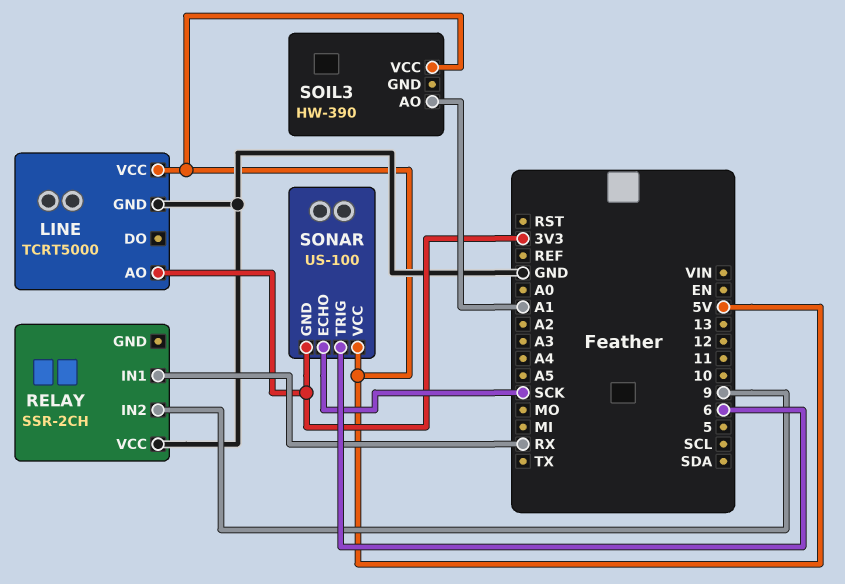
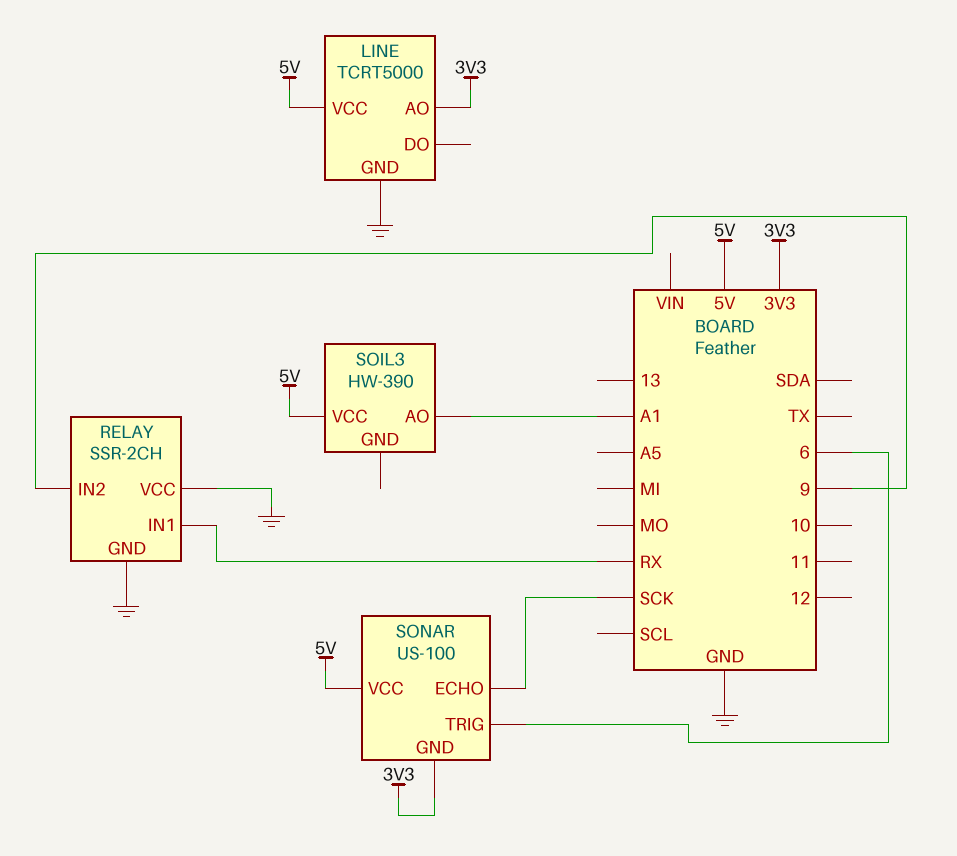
RELAY pin GND: none -> GND

